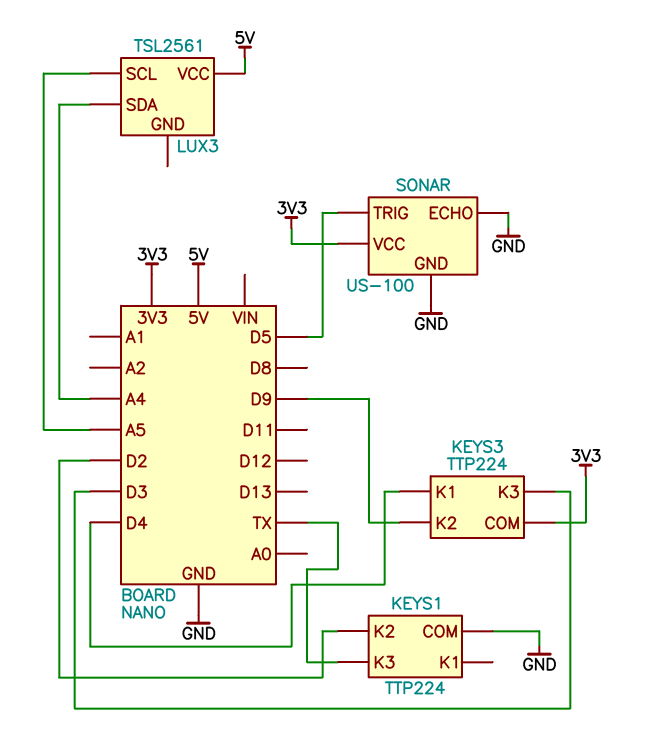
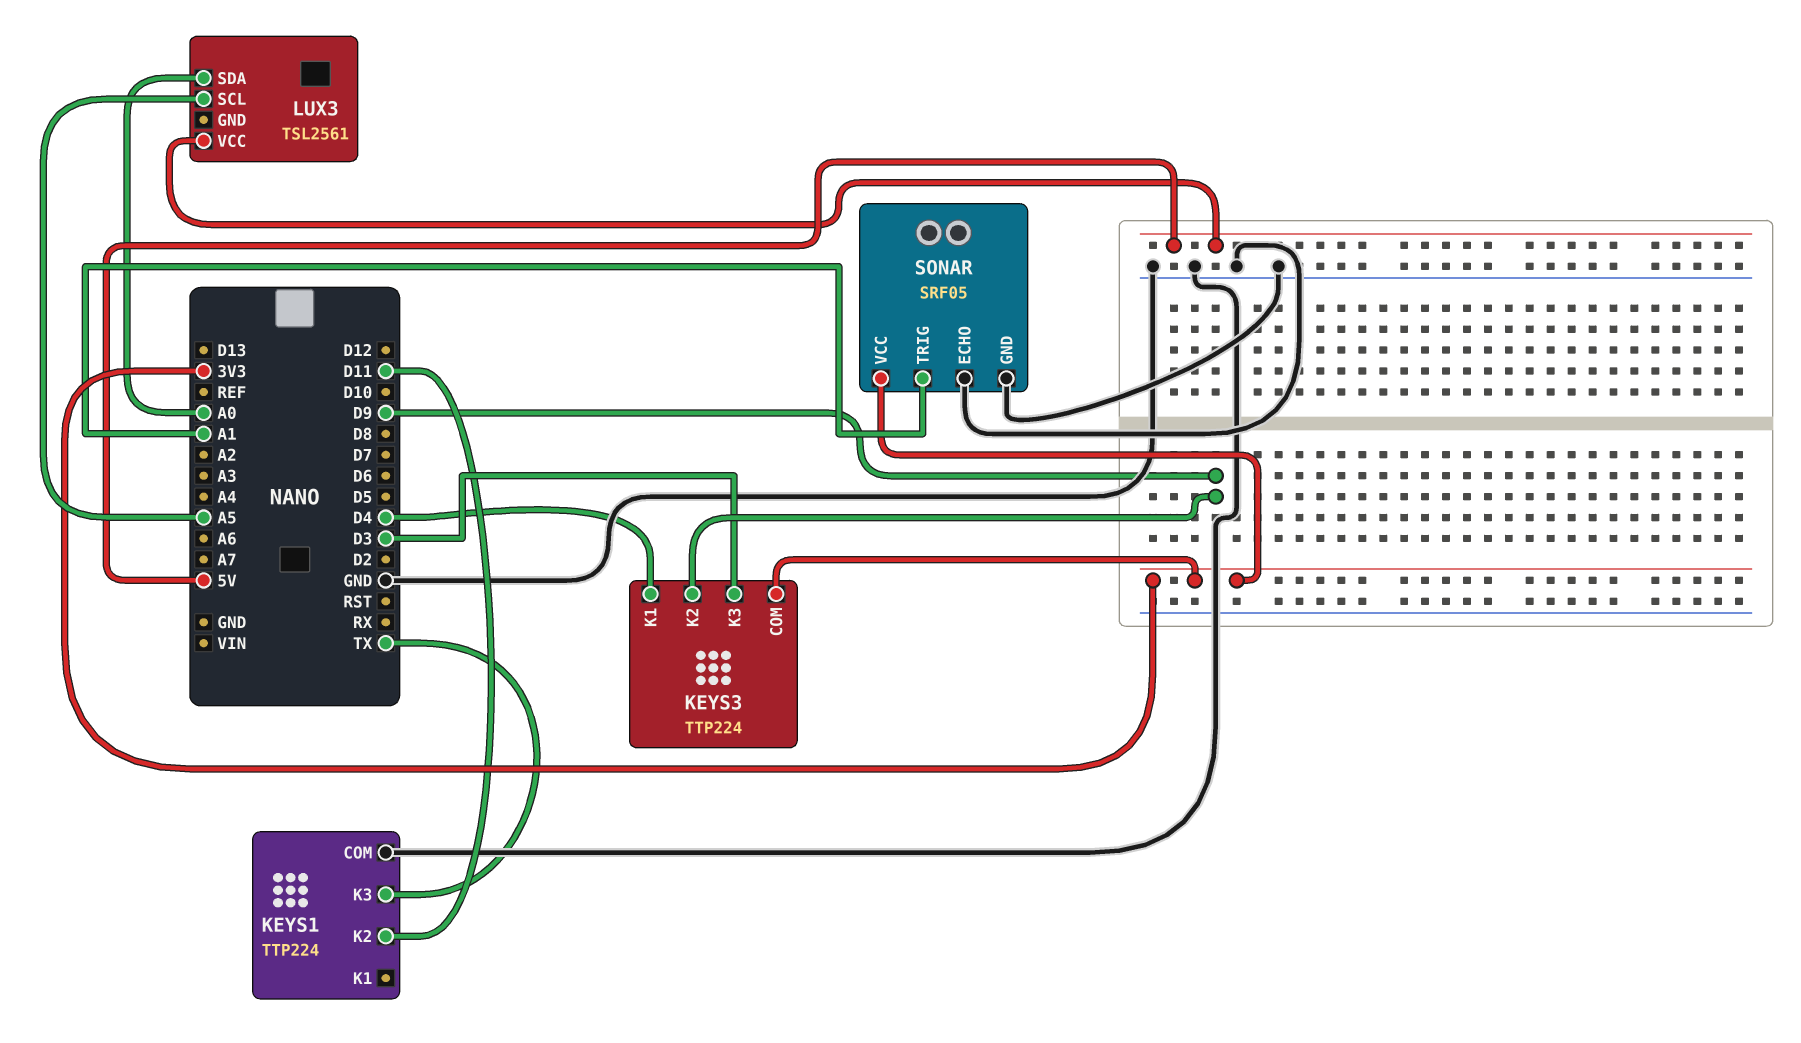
KEYS1 pin K2: D2 -> D11
LUX3 pin SDA: A4 -> A0
SONAR: US-100 -> SRF05
SONAR pin TRIG: D5 -> A1

